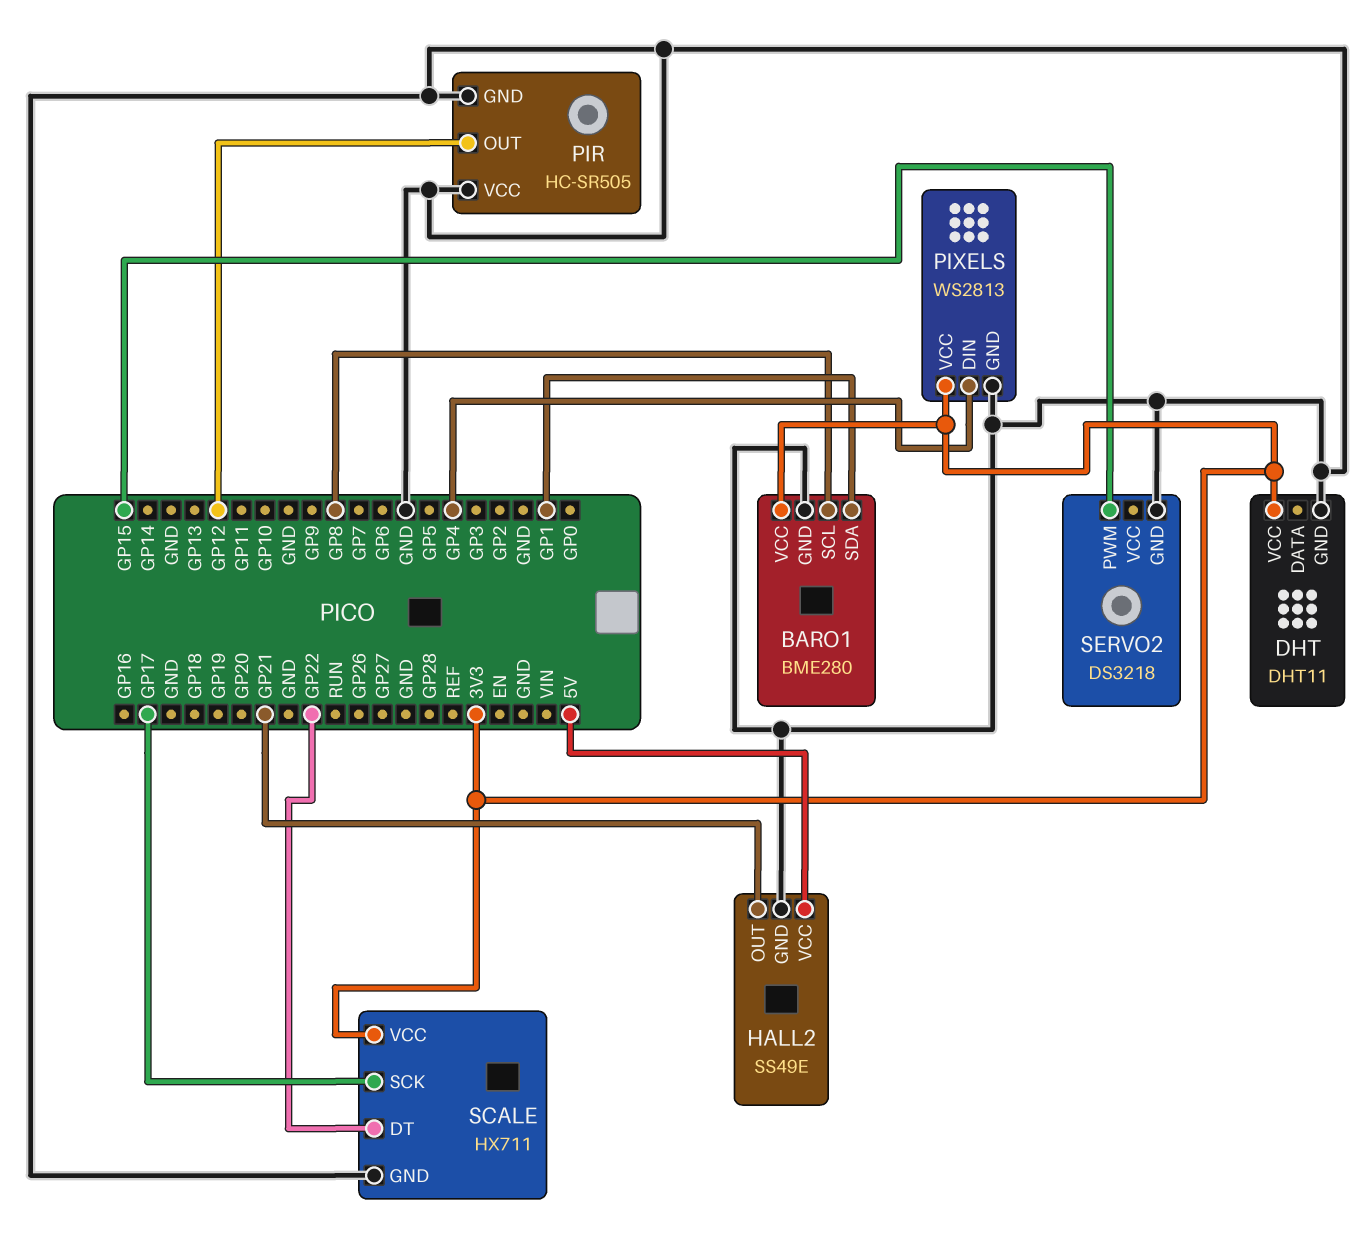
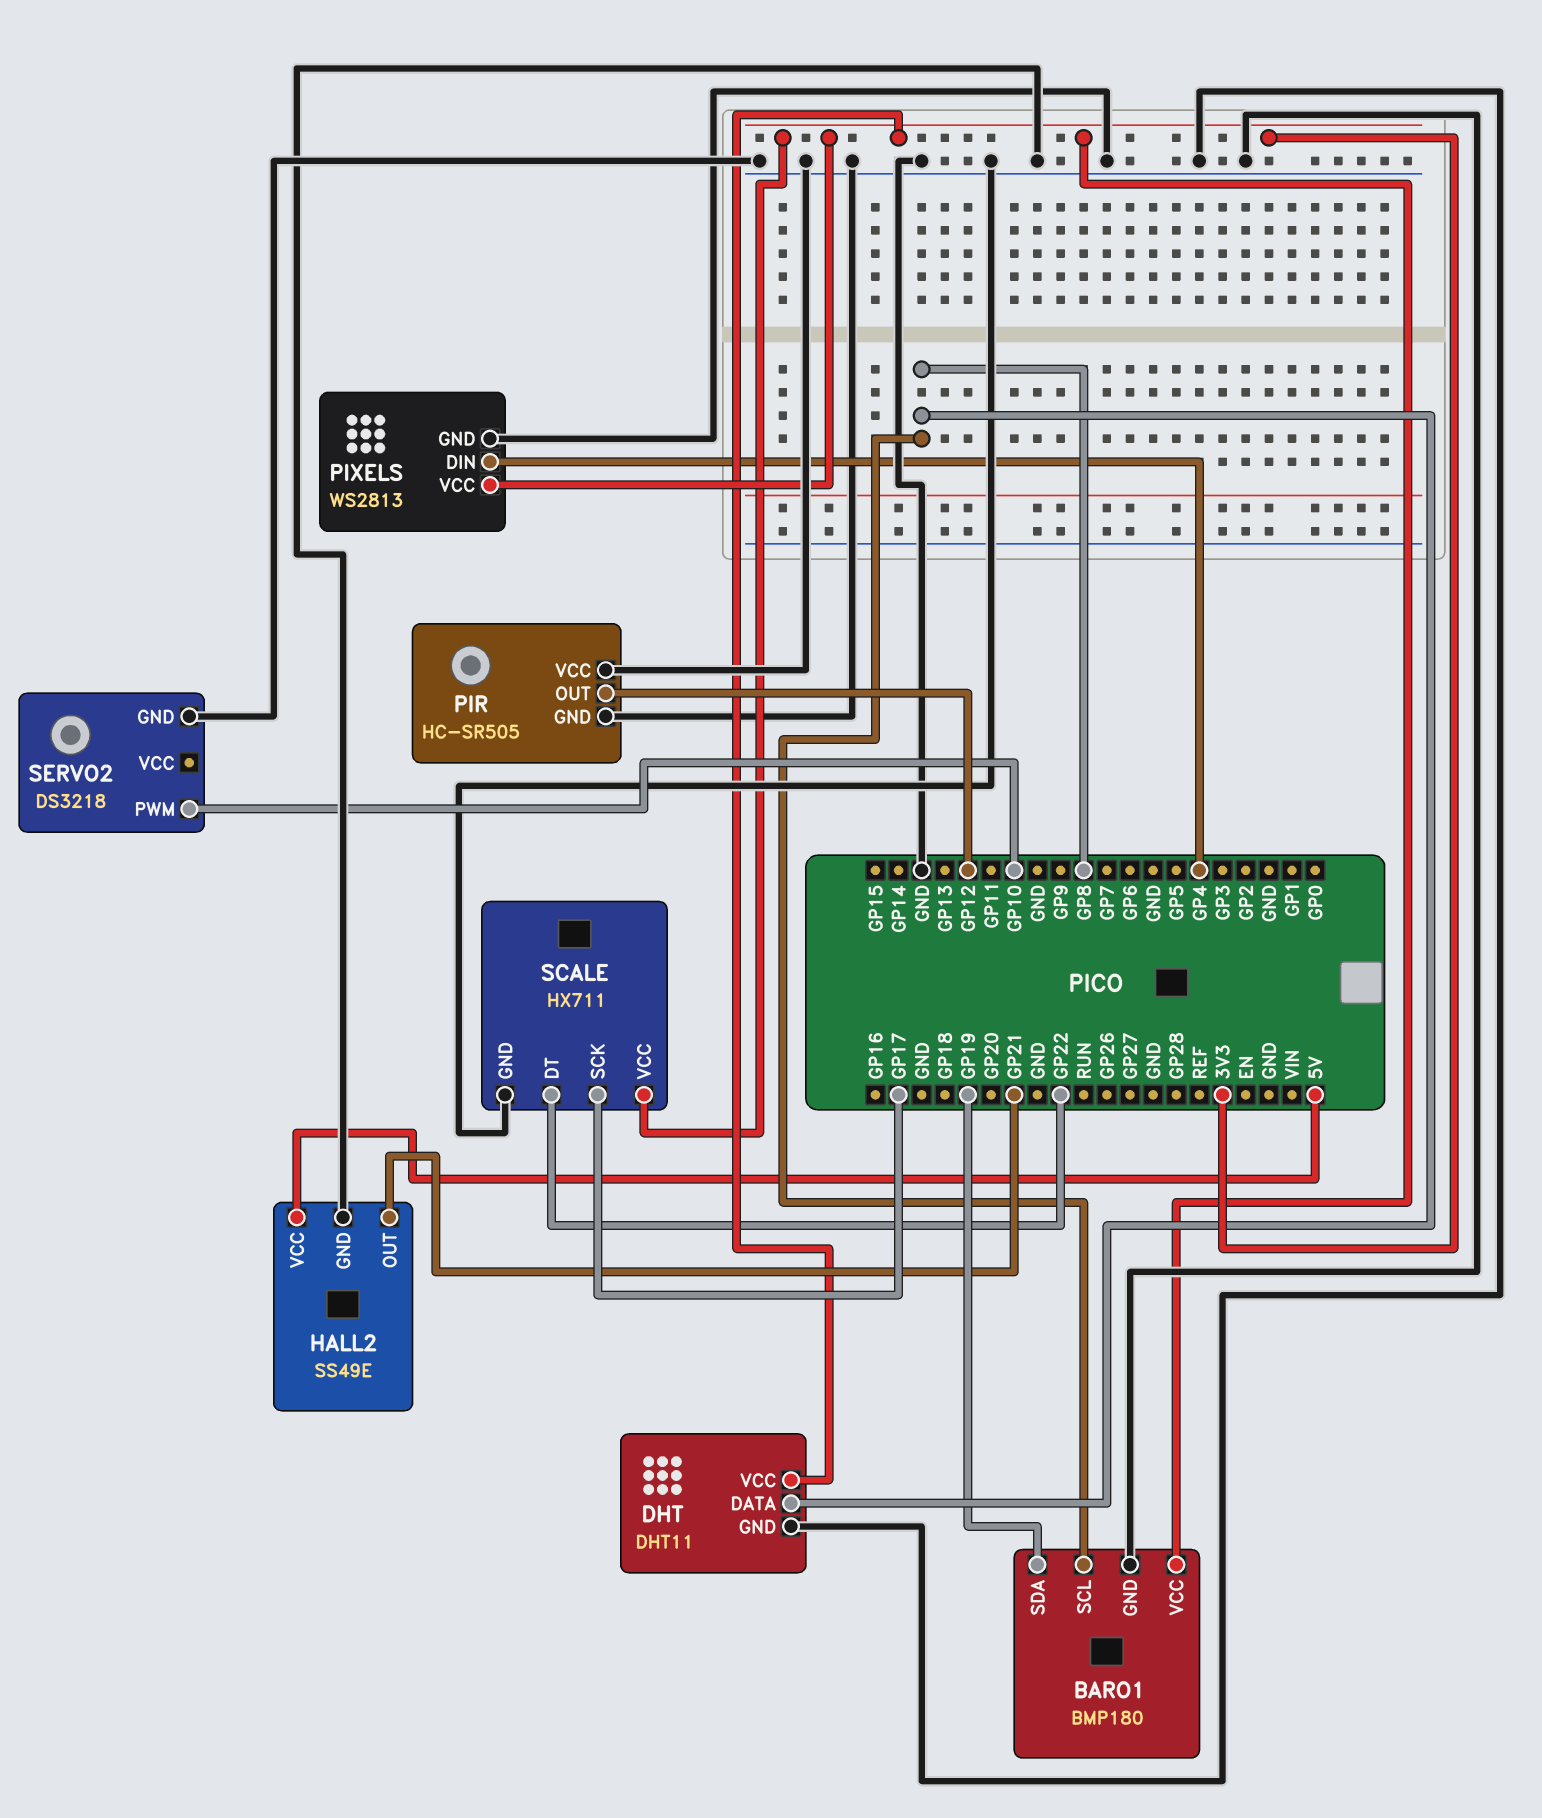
BARO1: BME280 -> BMP180
BARO1 pin SDA: GP1 -> GP19
DHT pin DATA: none -> GP8
SERVO2 pin PWM: GP15 -> GP10

